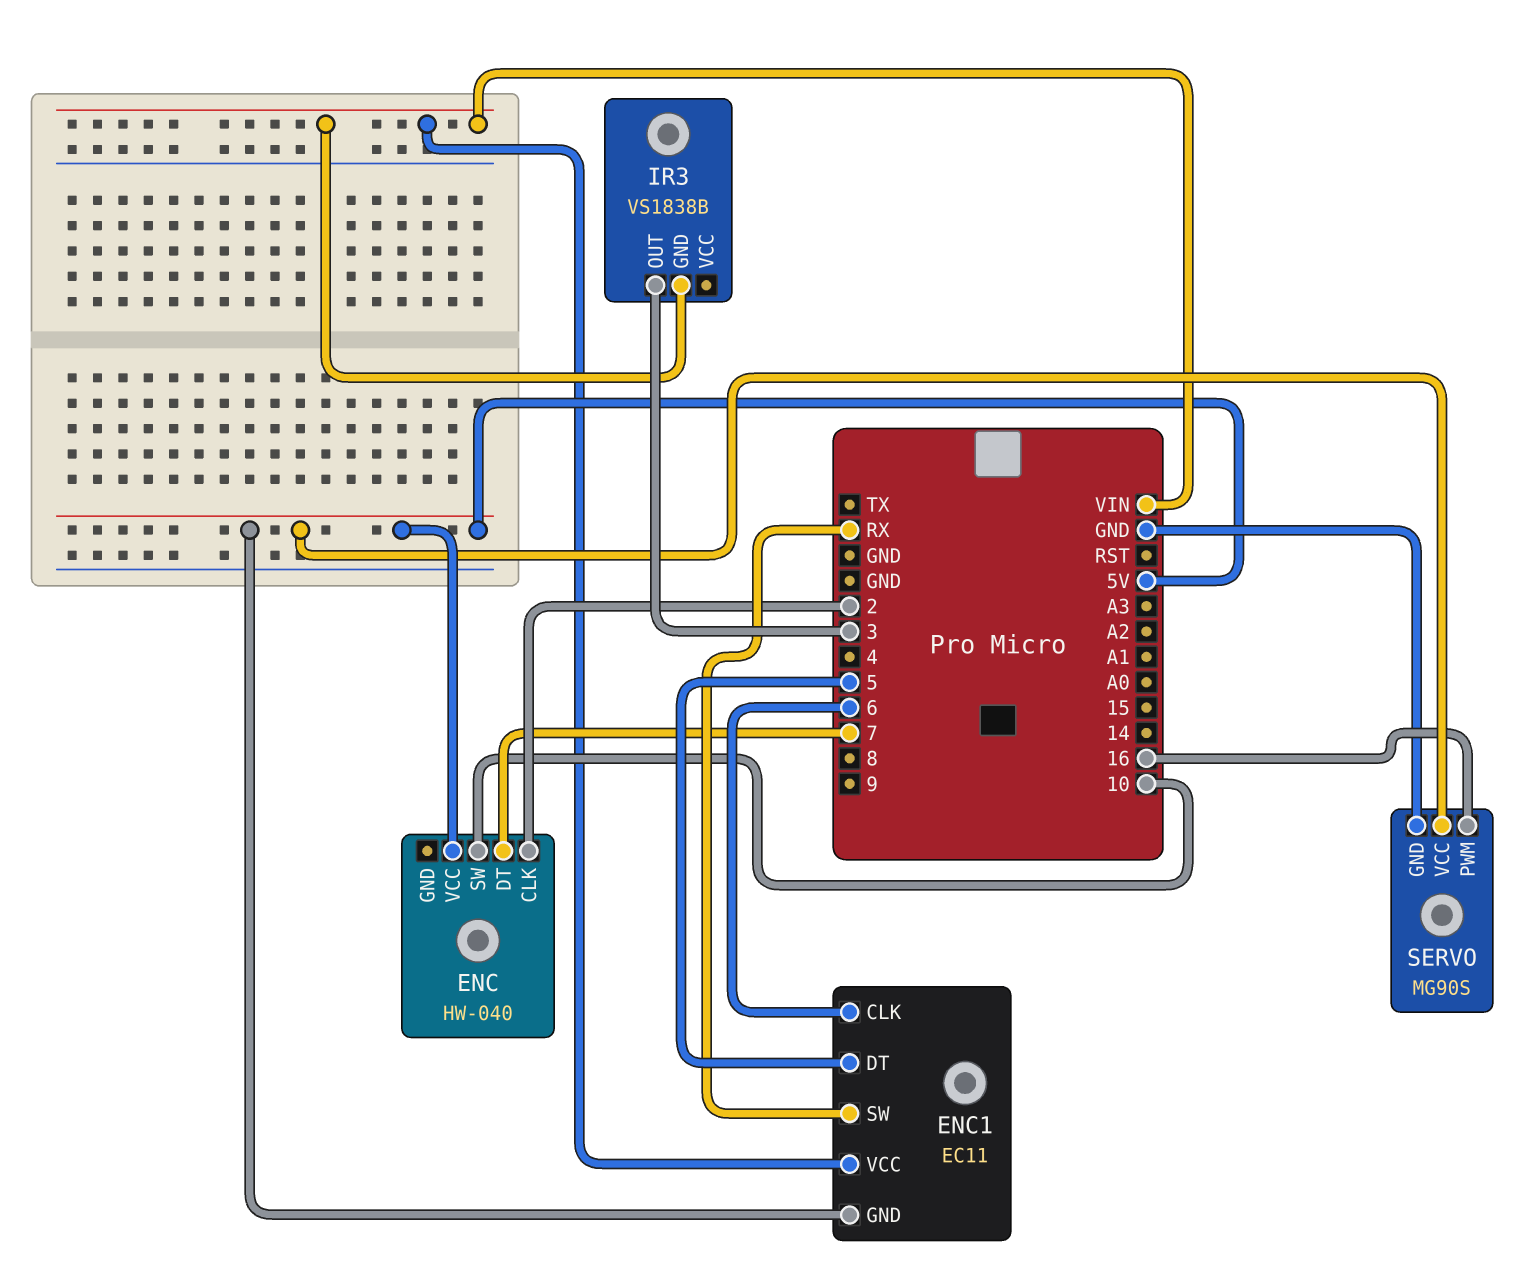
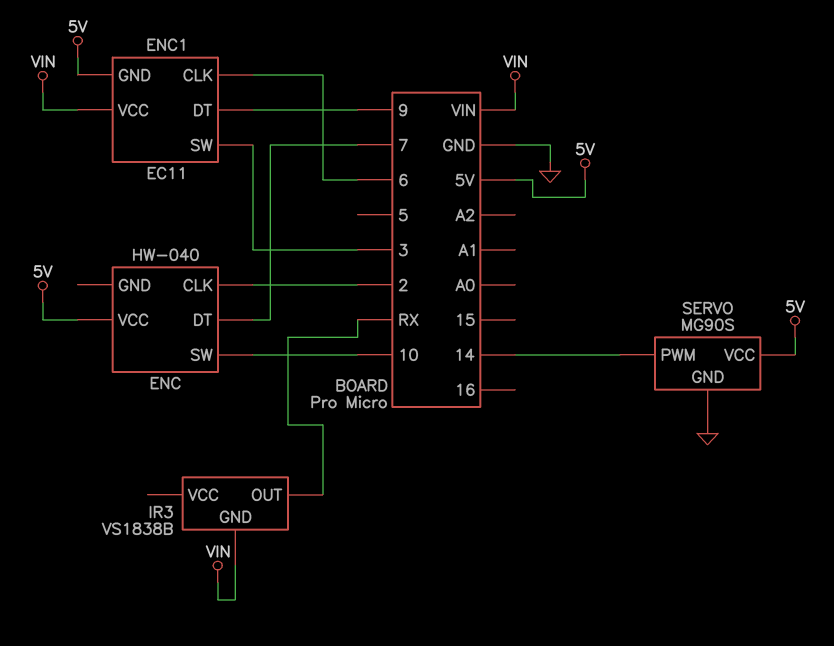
ENC1 pin DT: 5 -> 9
ENC1 pin SW: RX -> 3
IR3 pin OUT: 3 -> RX
SERVO pin PWM: 16 -> 14

